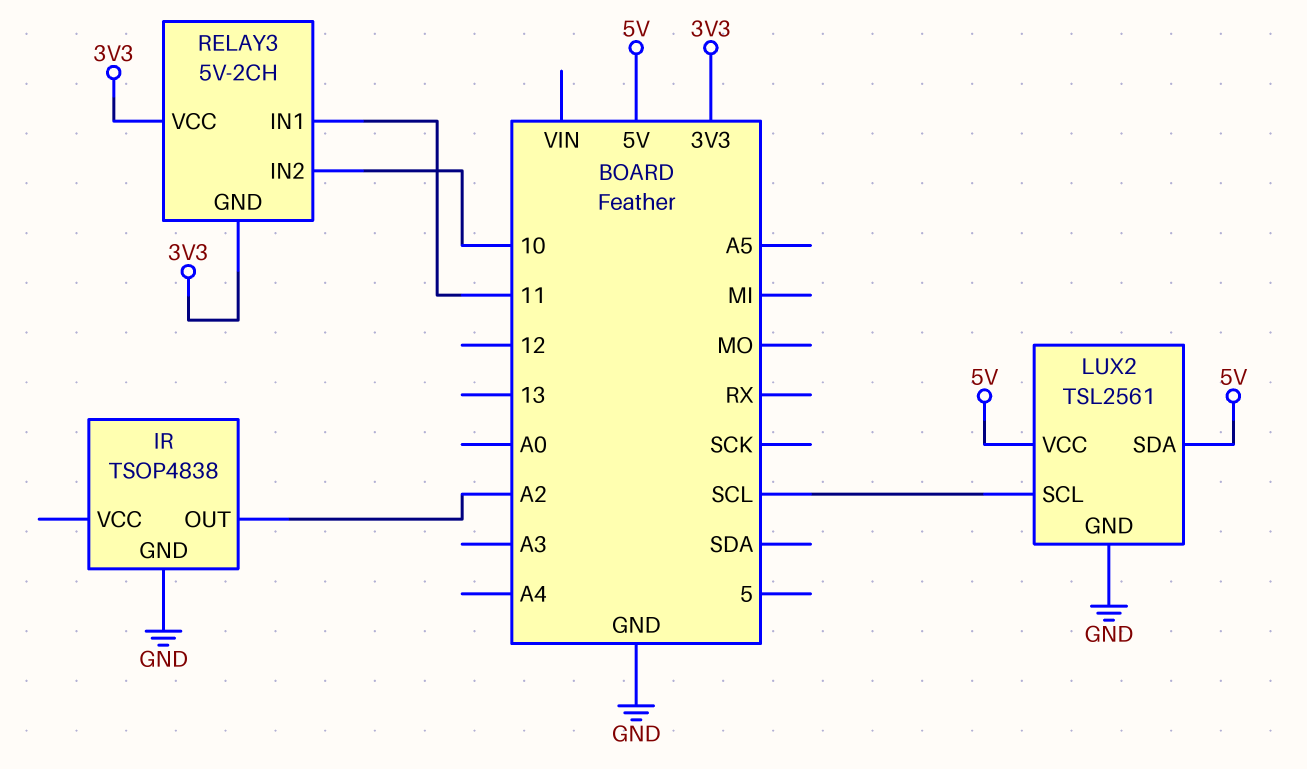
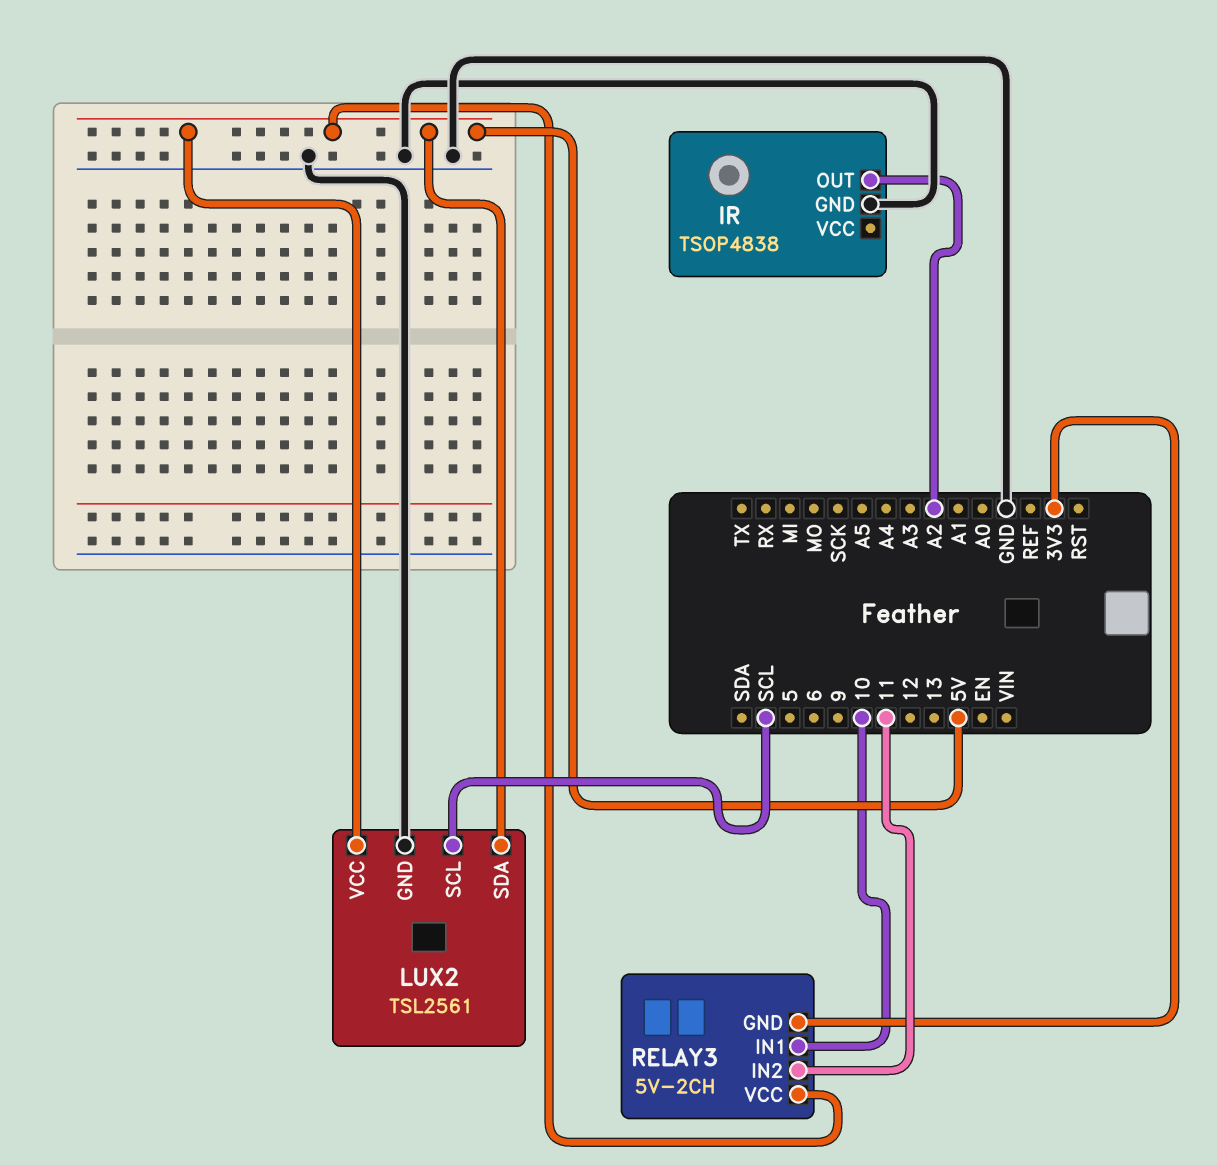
RELAY3 pin IN1: 11 -> 10
RELAY3 pin IN2: 10 -> 11
RELAY3 pin VCC: 3V3 -> 5V

